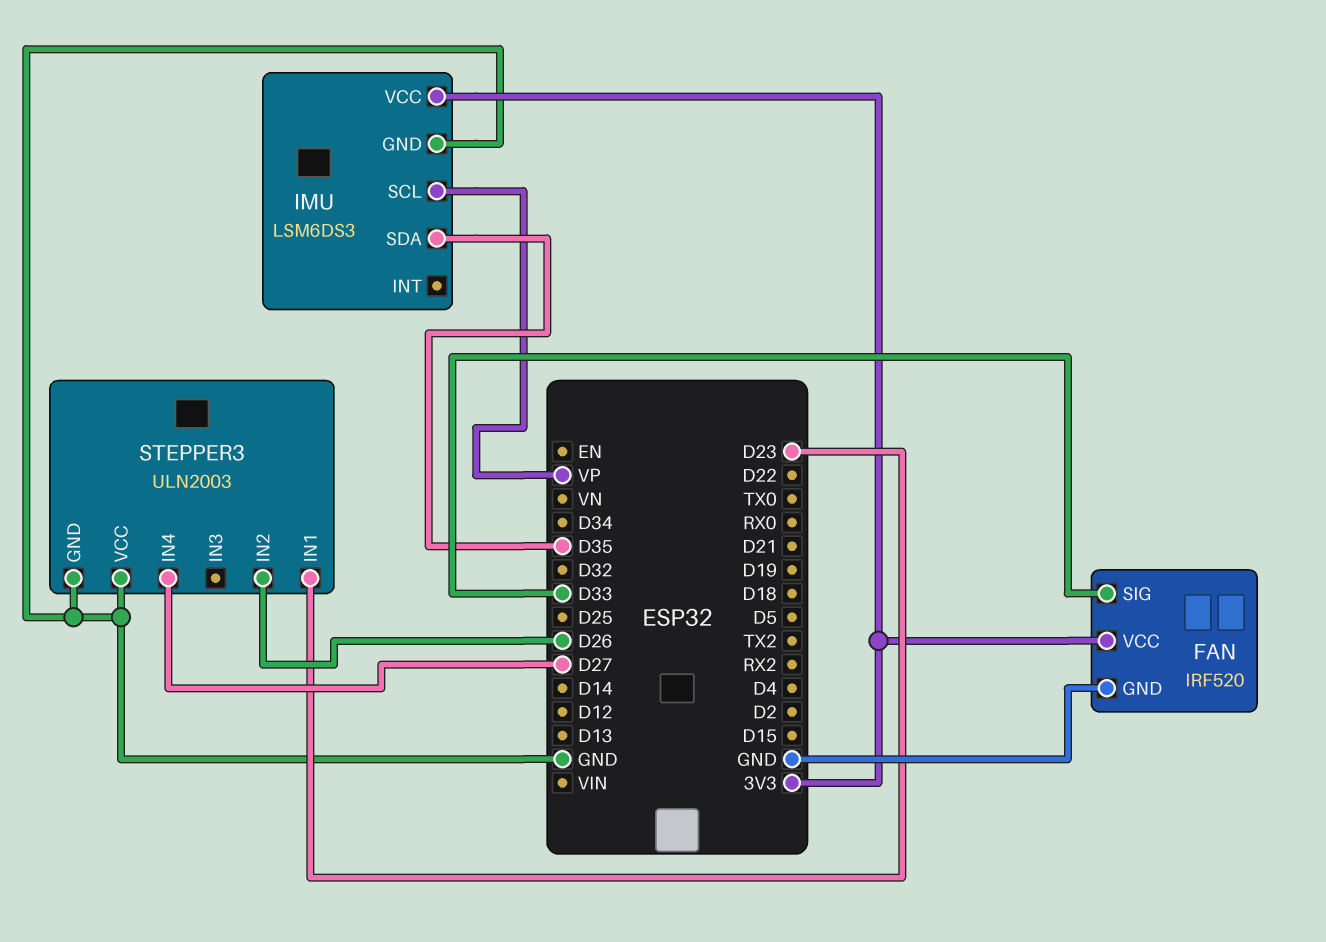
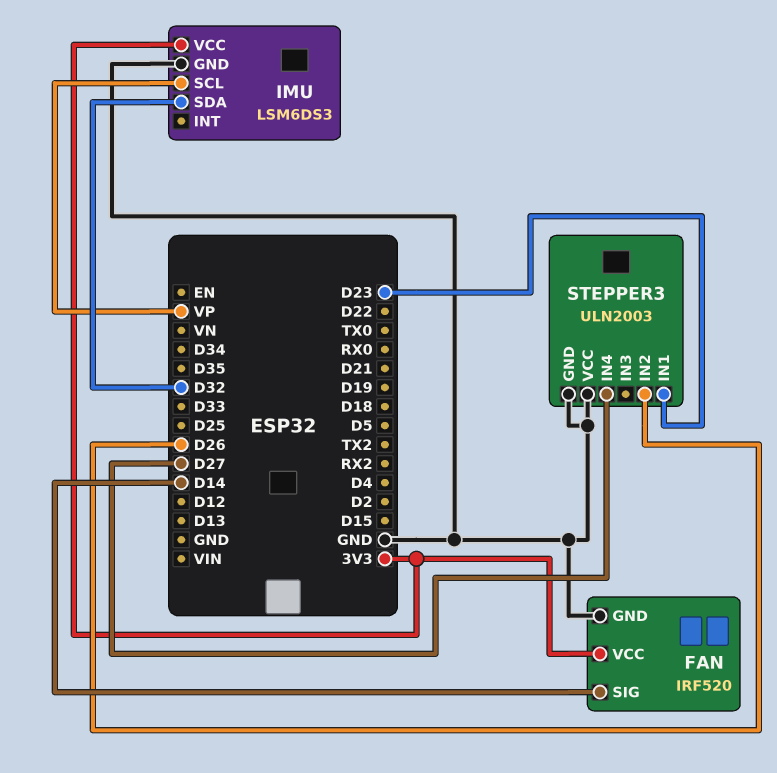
FAN pin SIG: D33 -> D14
IMU pin SDA: D35 -> D32

